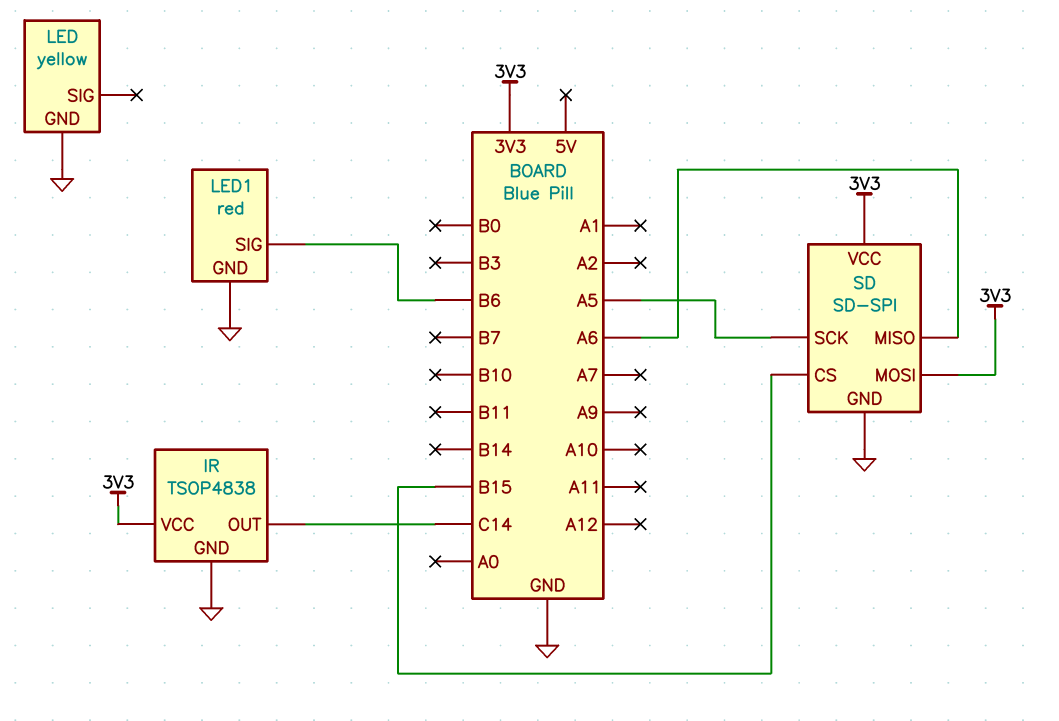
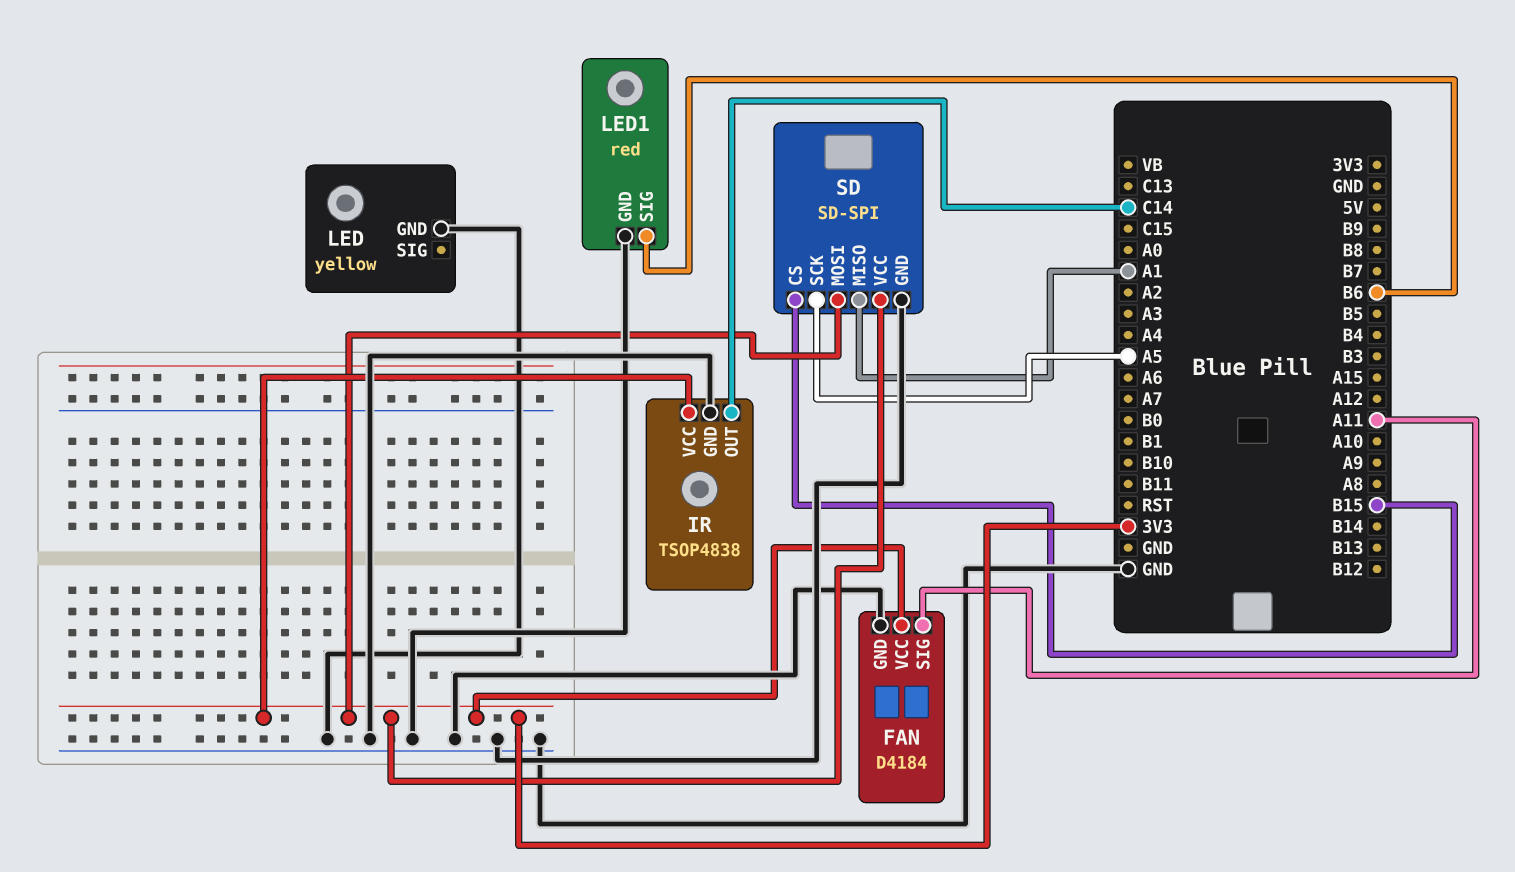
FAN: none -> D4184
FAN pin GND: none -> GND
FAN pin SIG: none -> A11
FAN pin VCC: none -> 3V3
SD pin MISO: A6 -> A1

